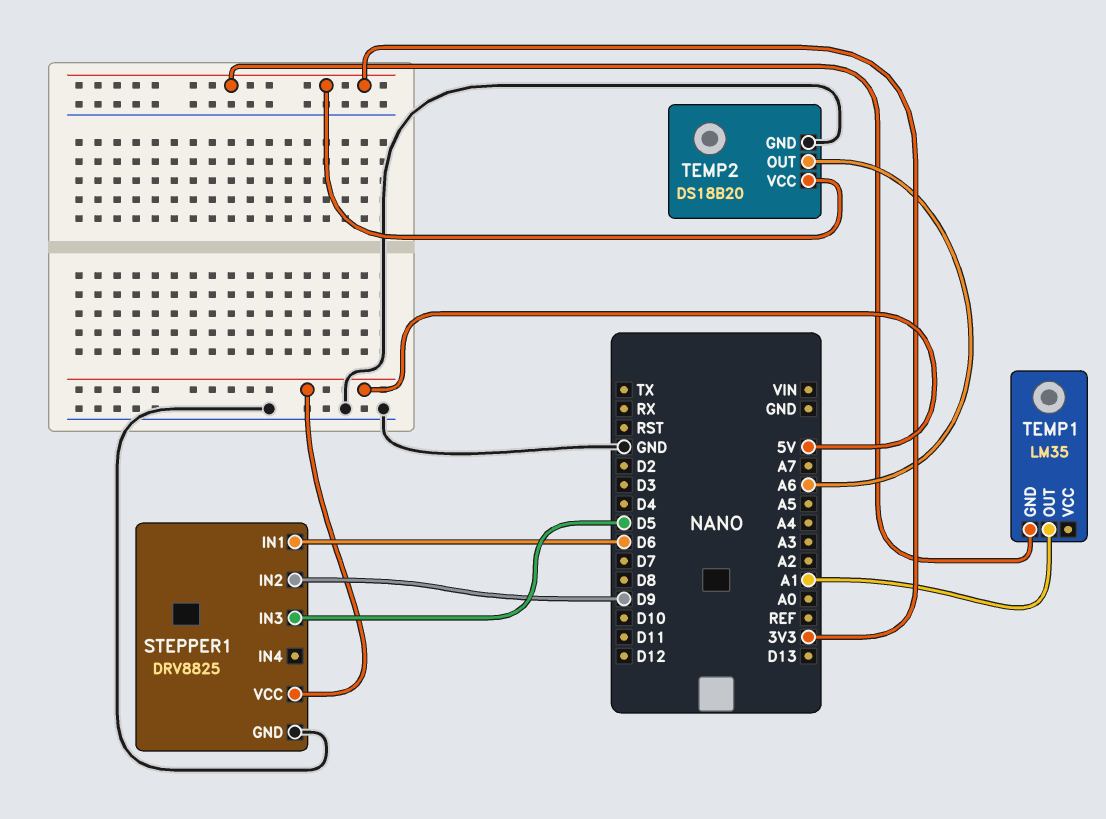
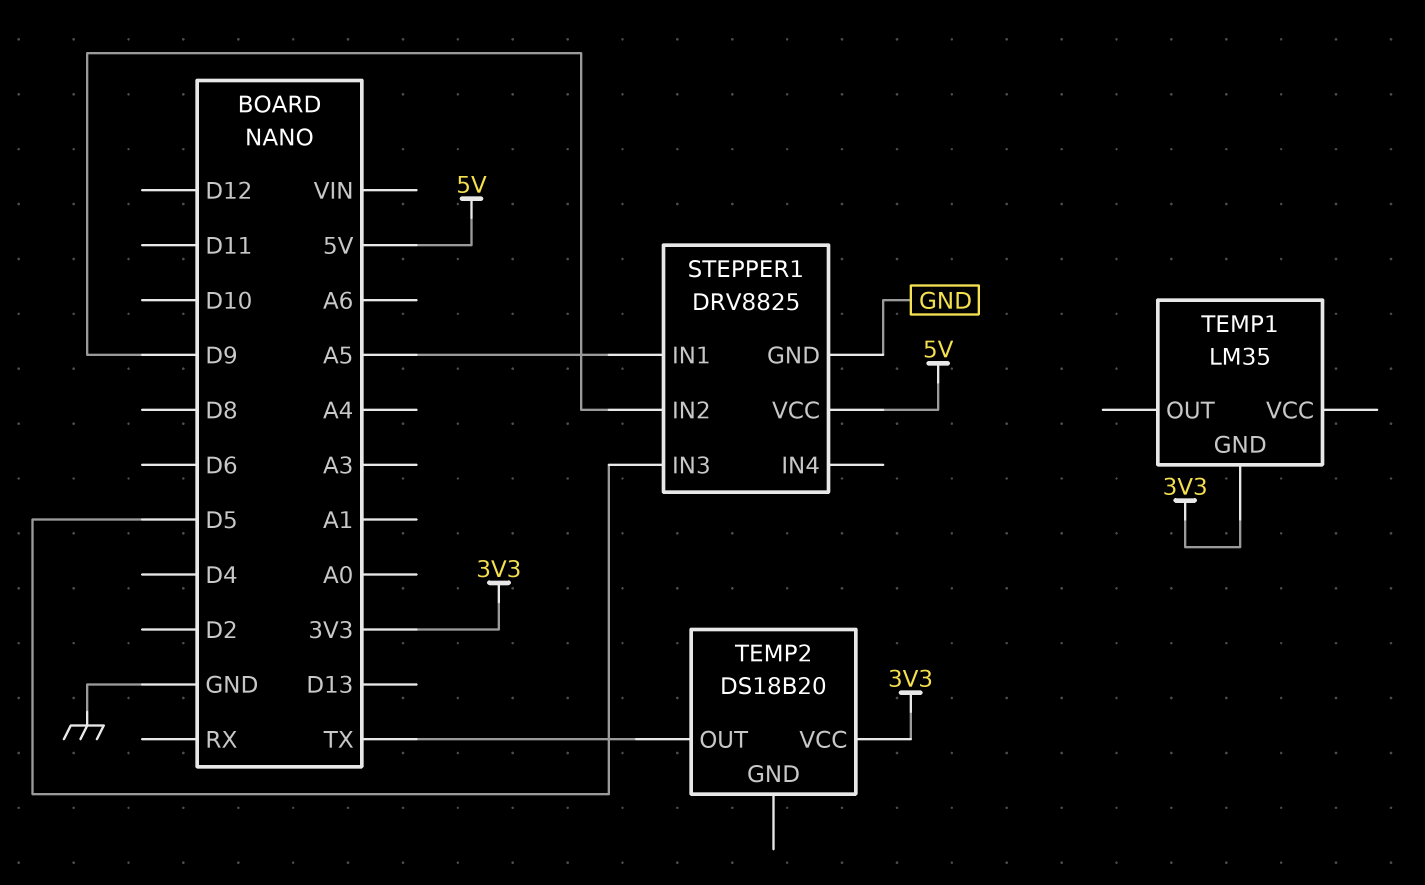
STEPPER1 pin IN1: D6 -> A5
TEMP1 pin OUT: A1 -> none
TEMP2 pin GND: GND -> none
TEMP2 pin OUT: A6 -> TX

